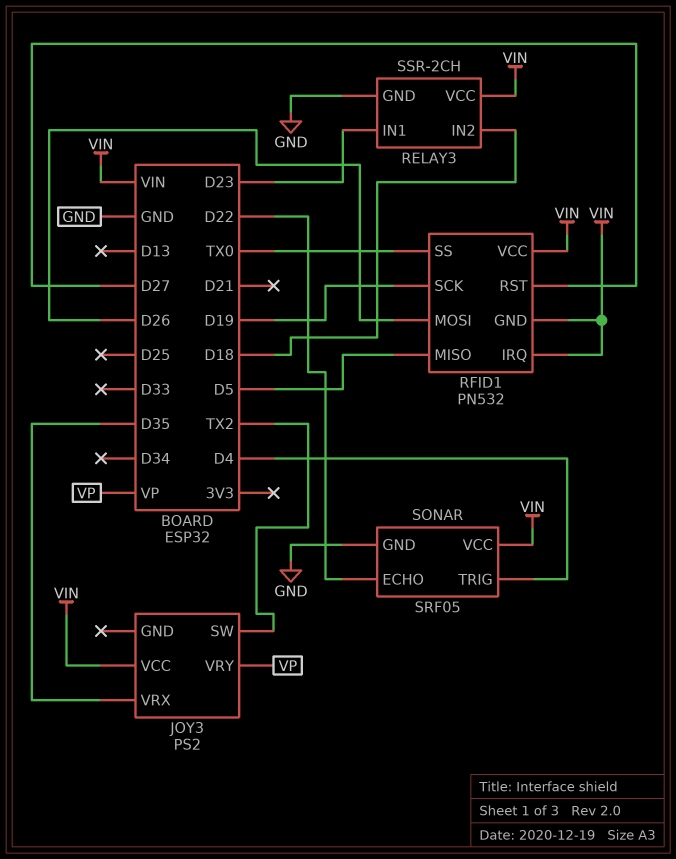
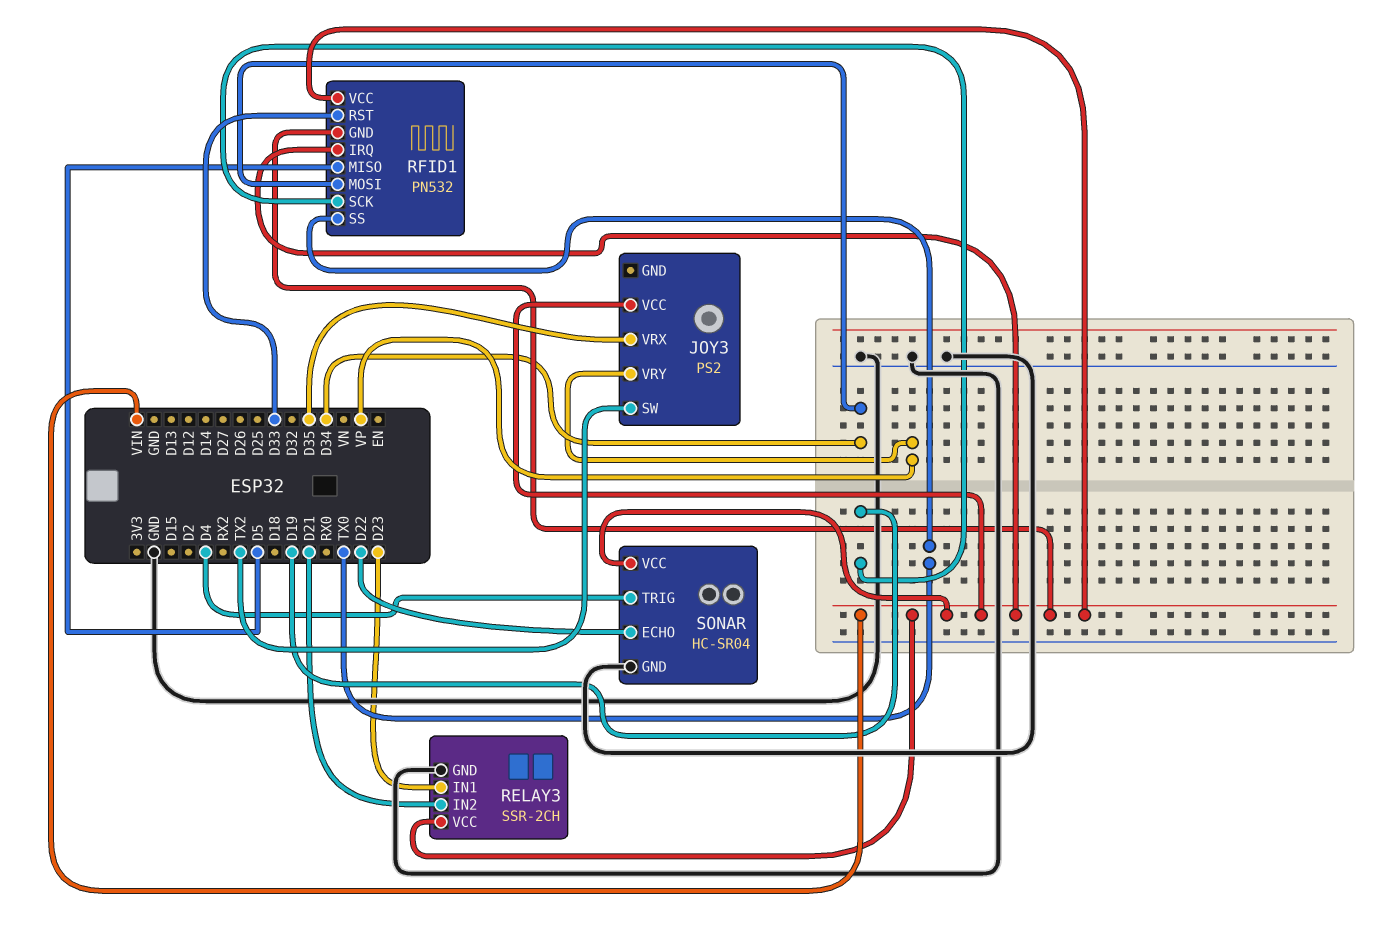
RELAY3 pin IN2: D18 -> D21
RFID1 pin MOSI: D26 -> D34
RFID1 pin RST: D27 -> D33
SONAR: SRF05 -> HC-SR04

